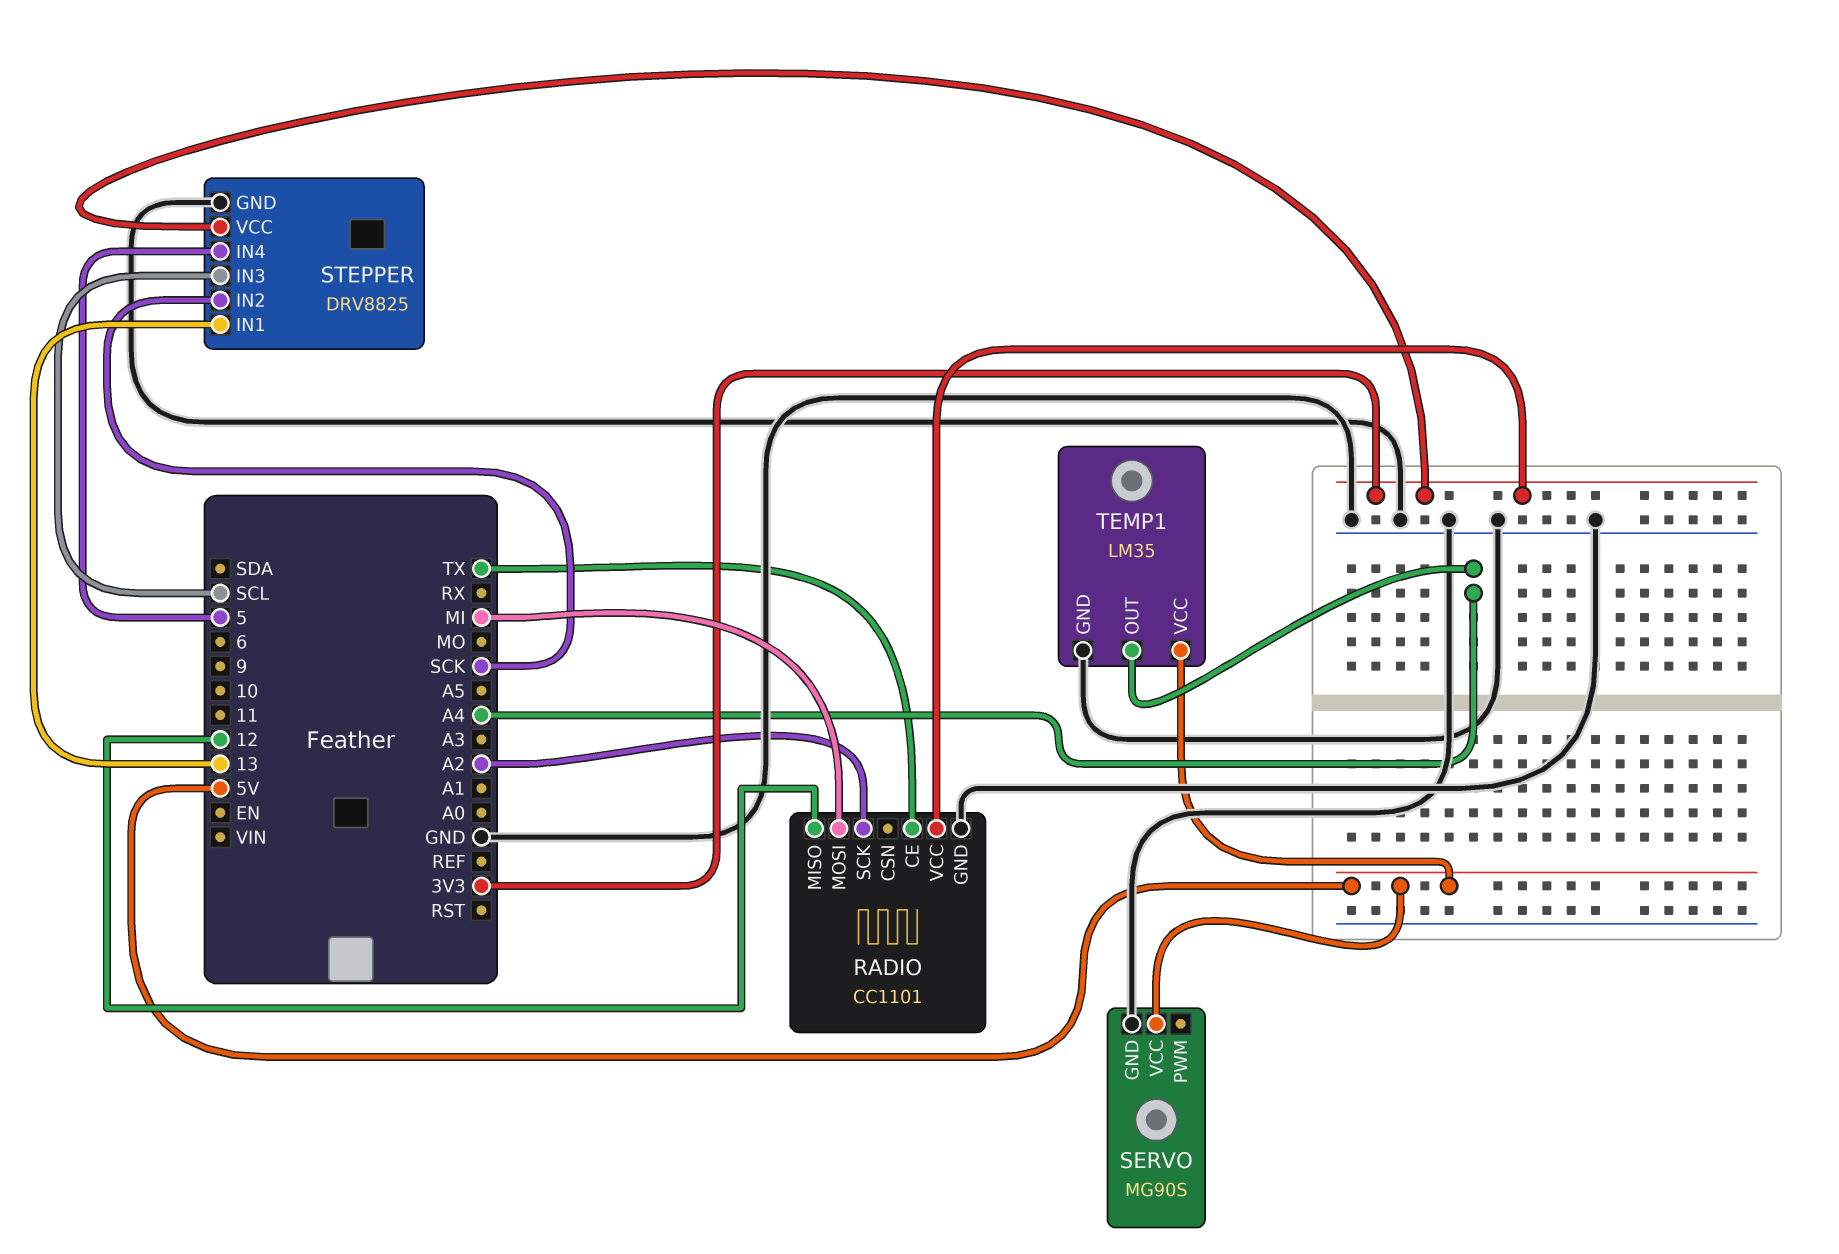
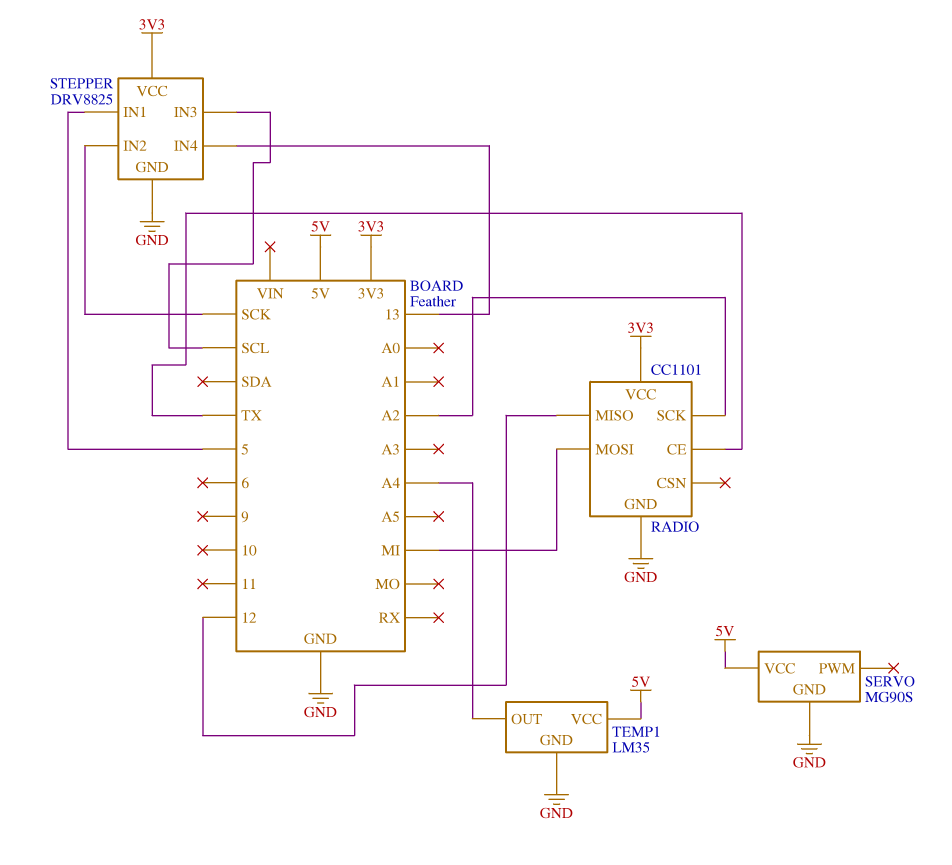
STEPPER pin IN1: 13 -> 5
STEPPER pin IN4: 5 -> 13

